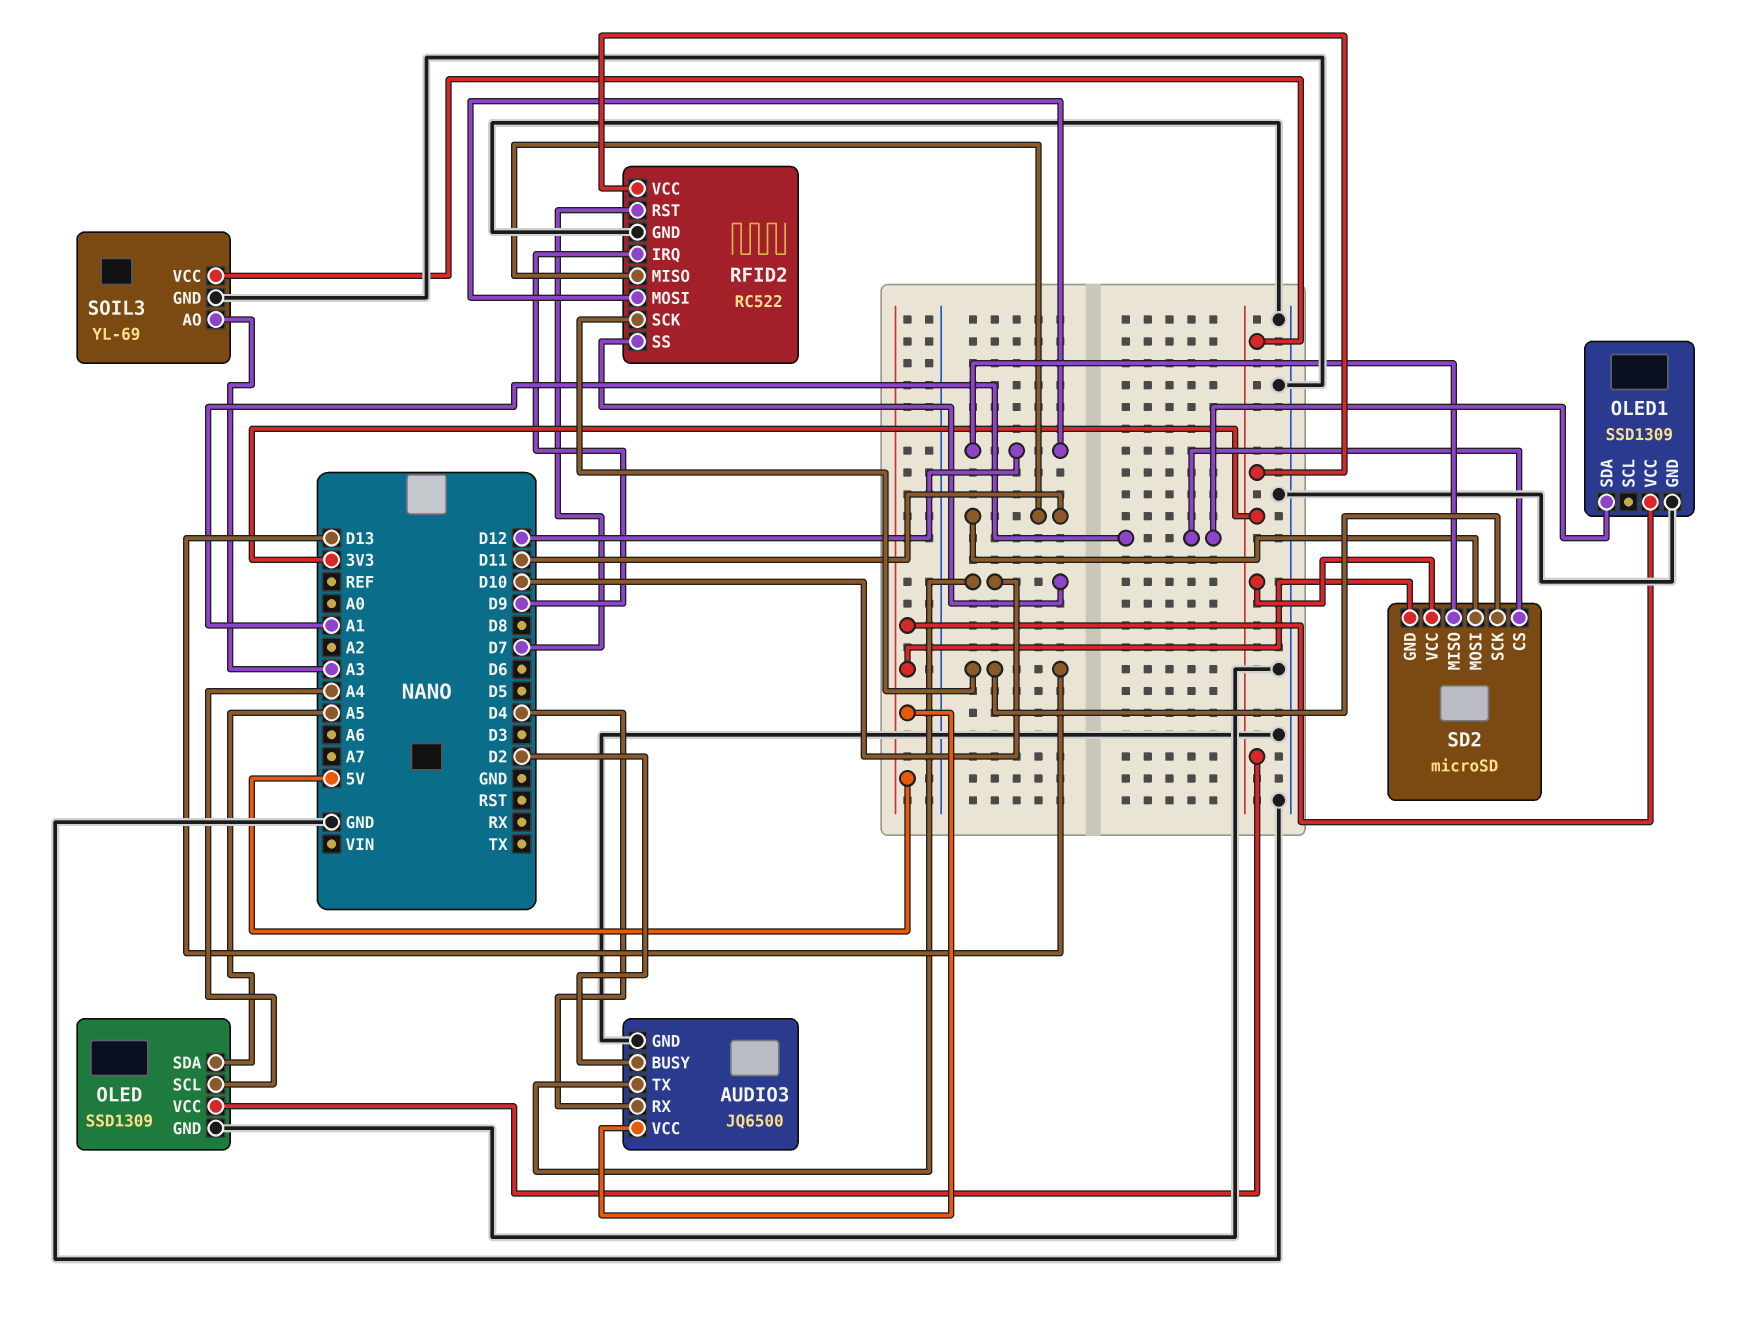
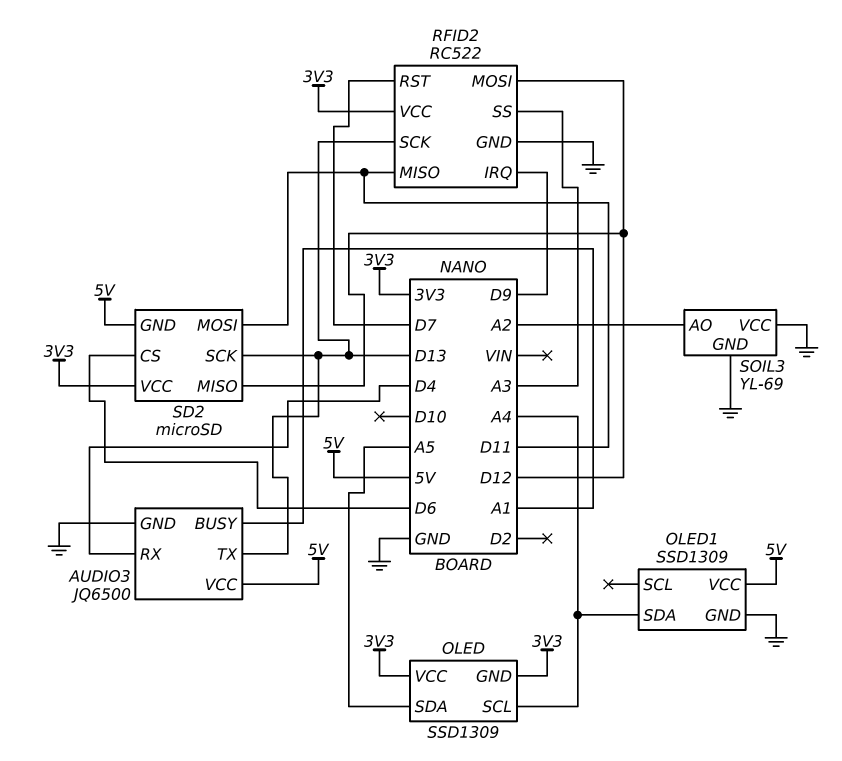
AUDIO3 pin BUSY: D2 -> A1
AUDIO3 pin TX: D10 -> D13
OLED pin GND: GND -> 3V3
OLED1 pin SDA: A1 -> A4
RFID2 pin SS: D10 -> A3
SD2 pin CS: A1 -> D6
SOIL3 pin AO: A3 -> A2
SOIL3 pin VCC: 3V3 -> GND

